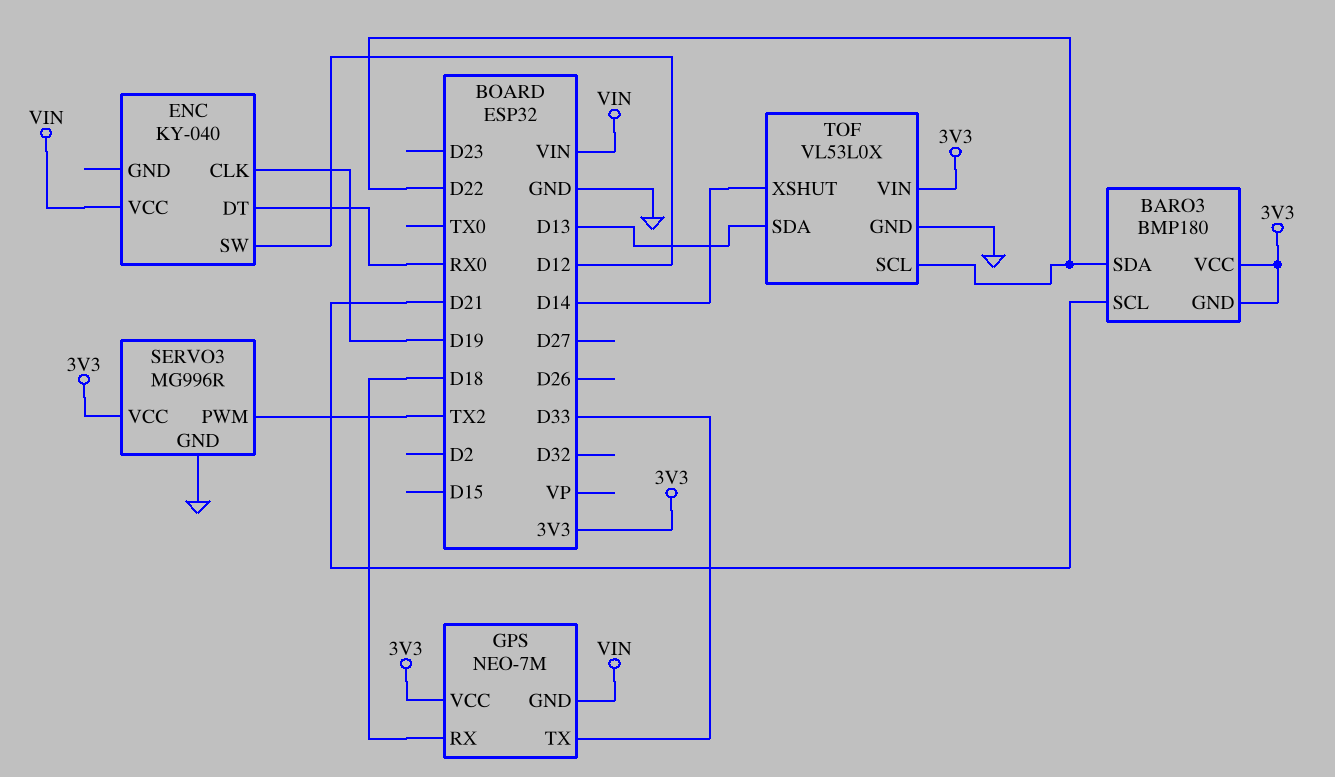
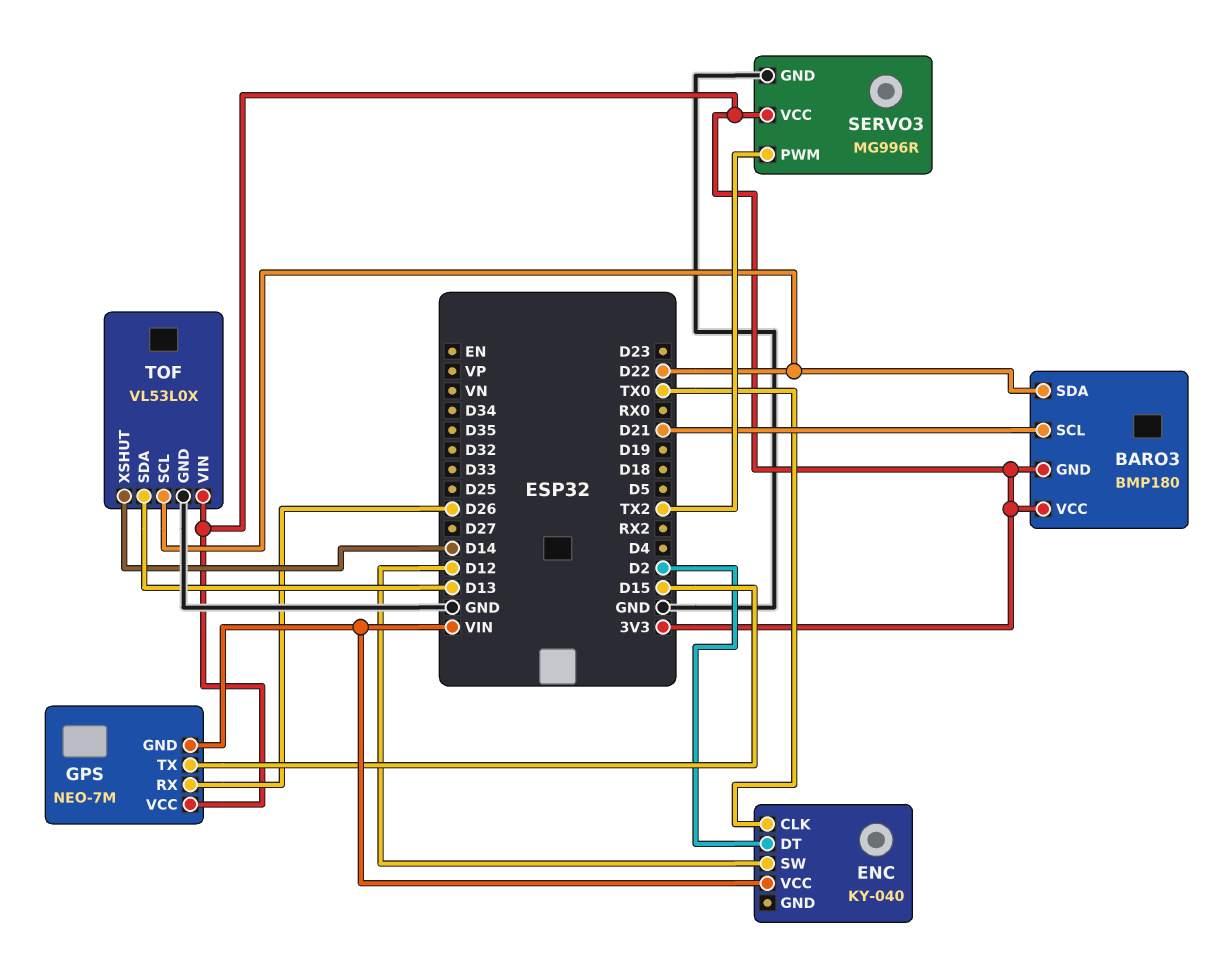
ENC pin CLK: D19 -> TX0
ENC pin DT: RX0 -> D2
GPS pin RX: D18 -> D26
GPS pin TX: D33 -> D15

